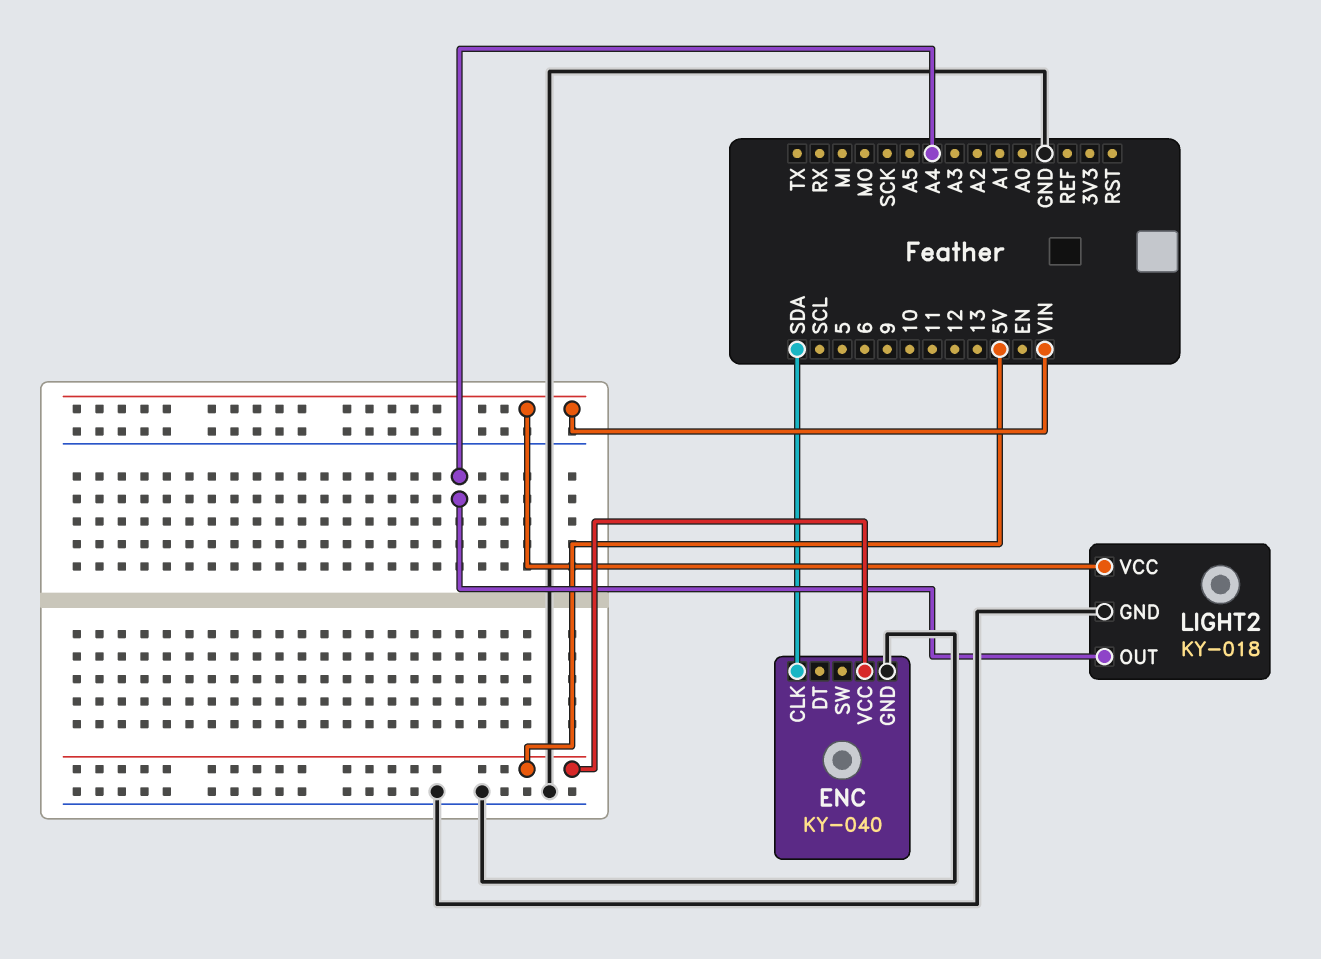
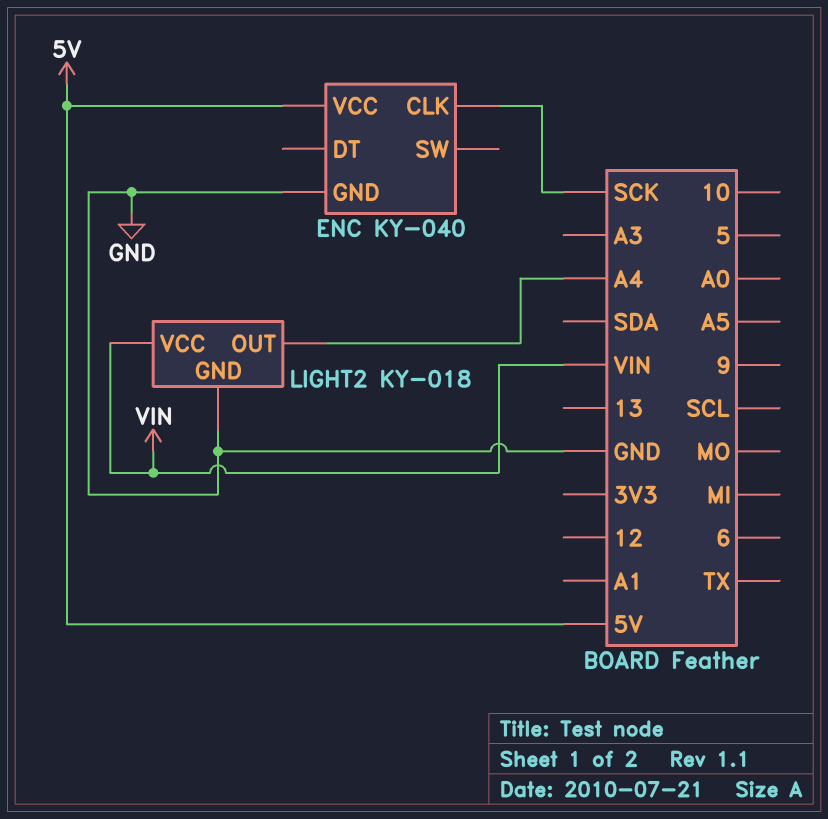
ENC pin CLK: SDA -> SCK

